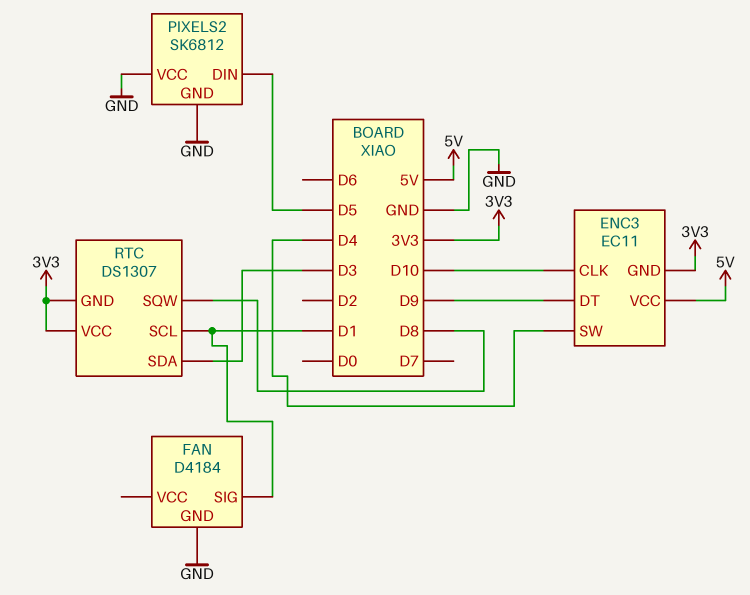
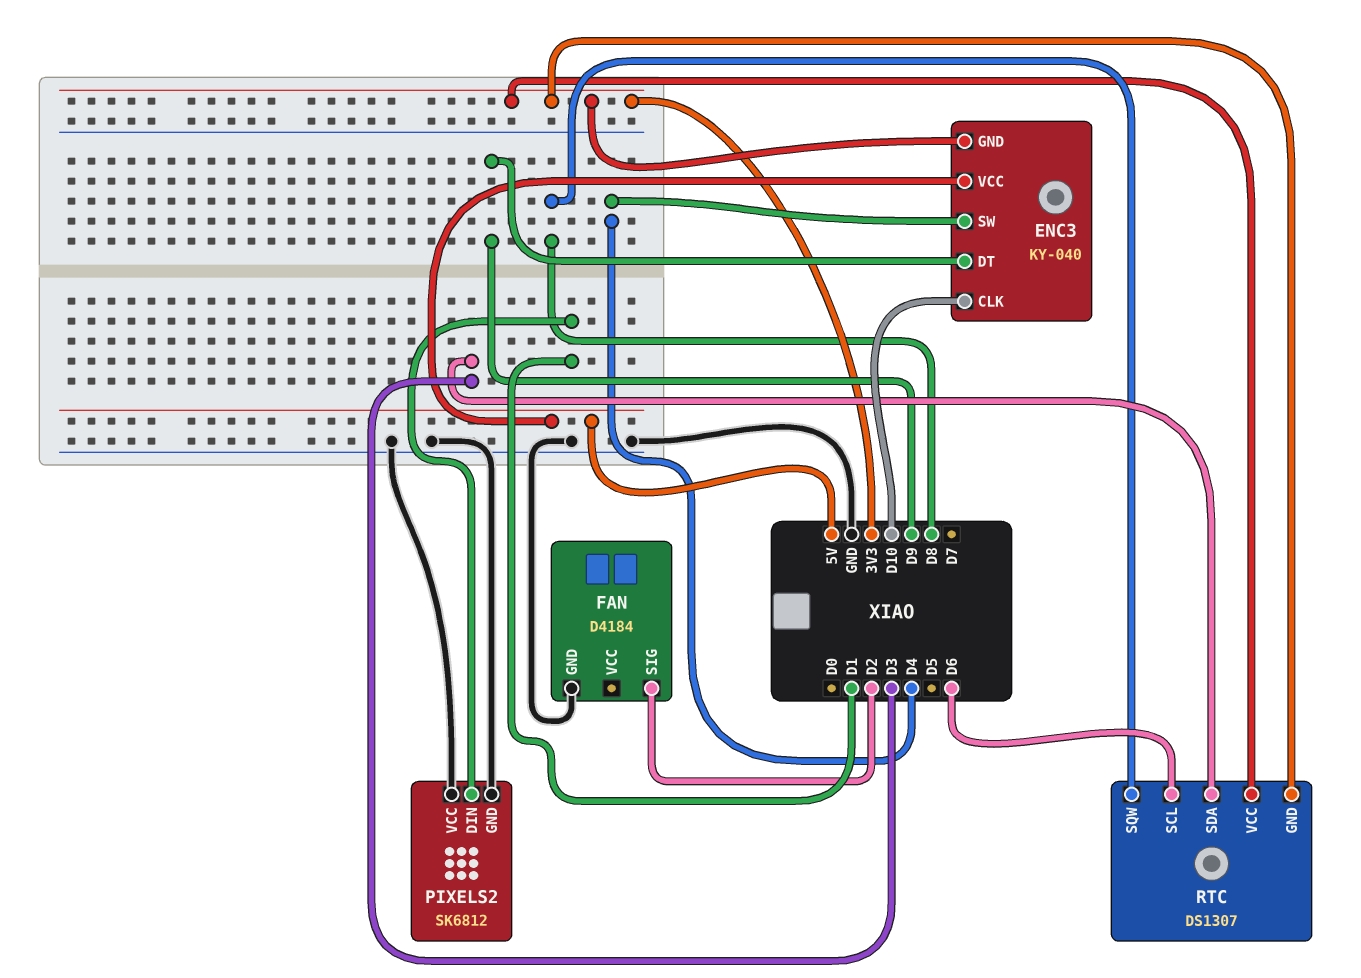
ENC3: EC11 -> KY-040
FAN pin SIG: D1 -> D2
PIXELS2 pin DIN: D5 -> D1
RTC pin SCL: D1 -> D6

